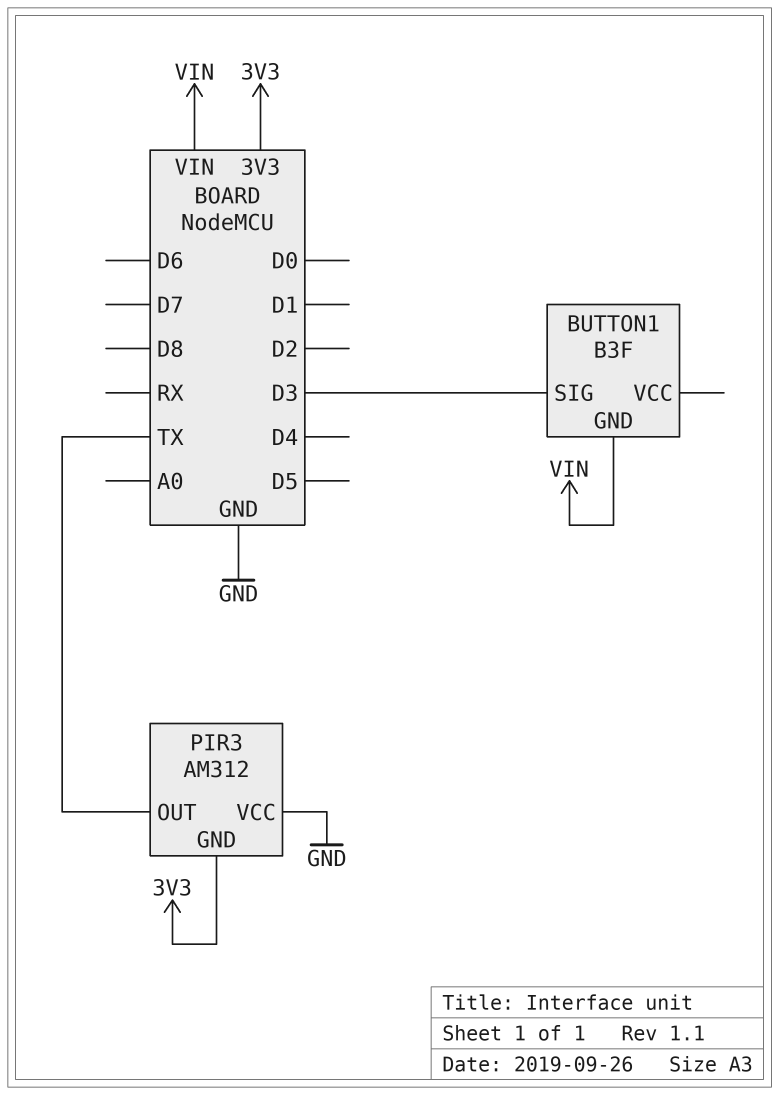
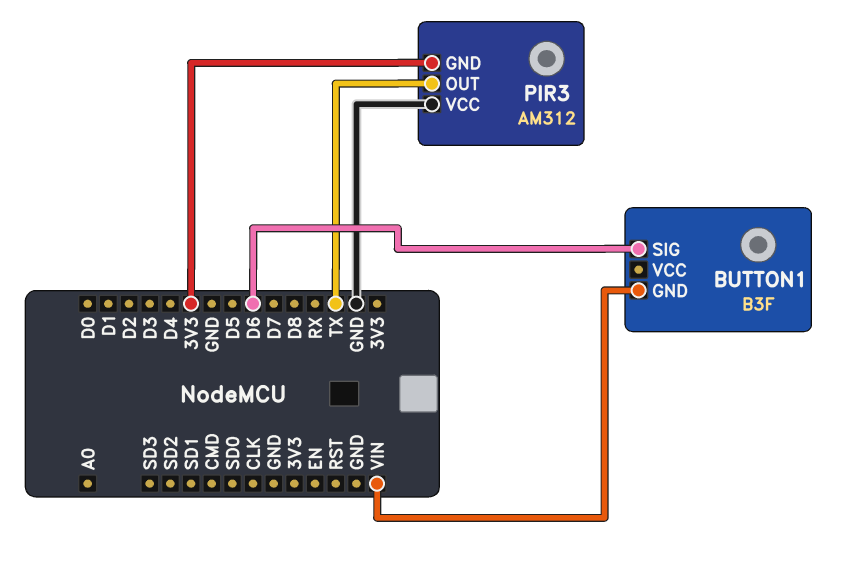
BUTTON1 pin SIG: D3 -> D6

